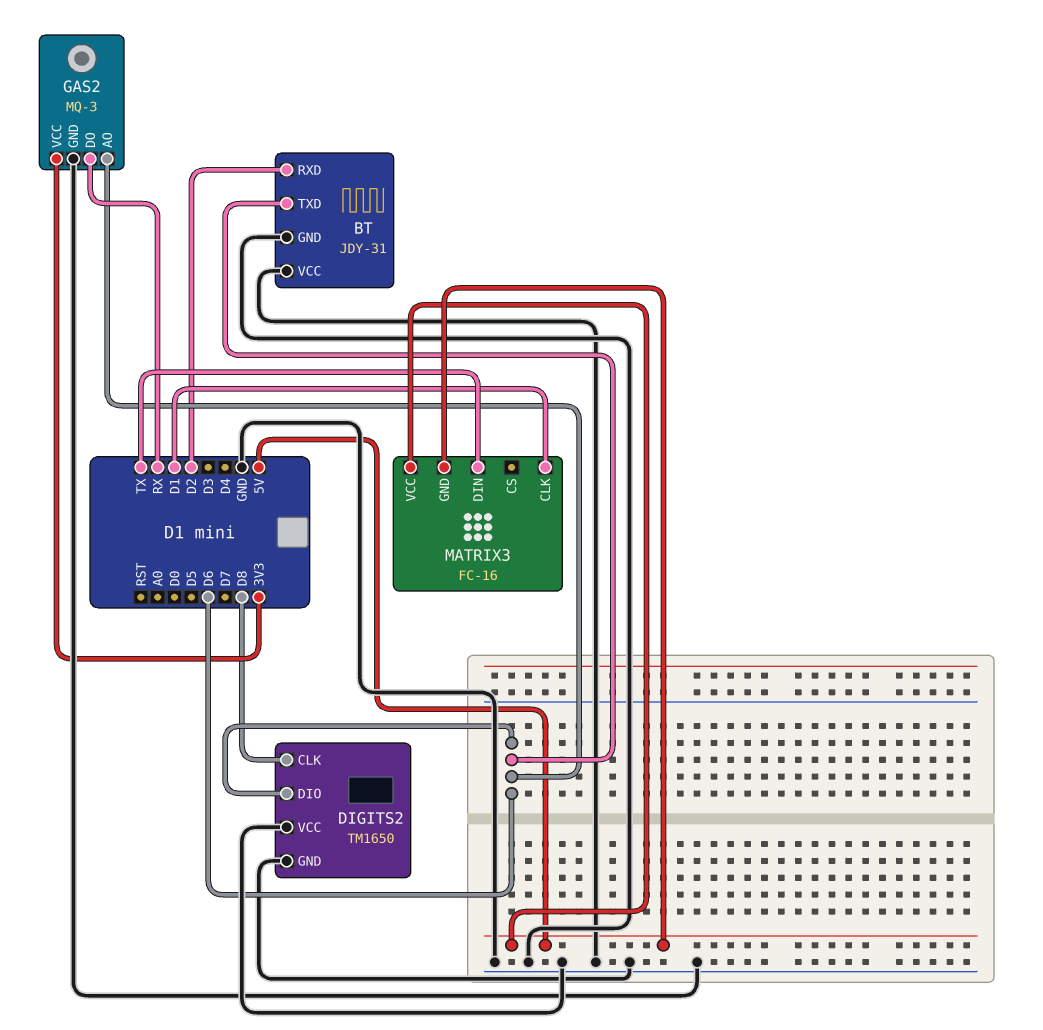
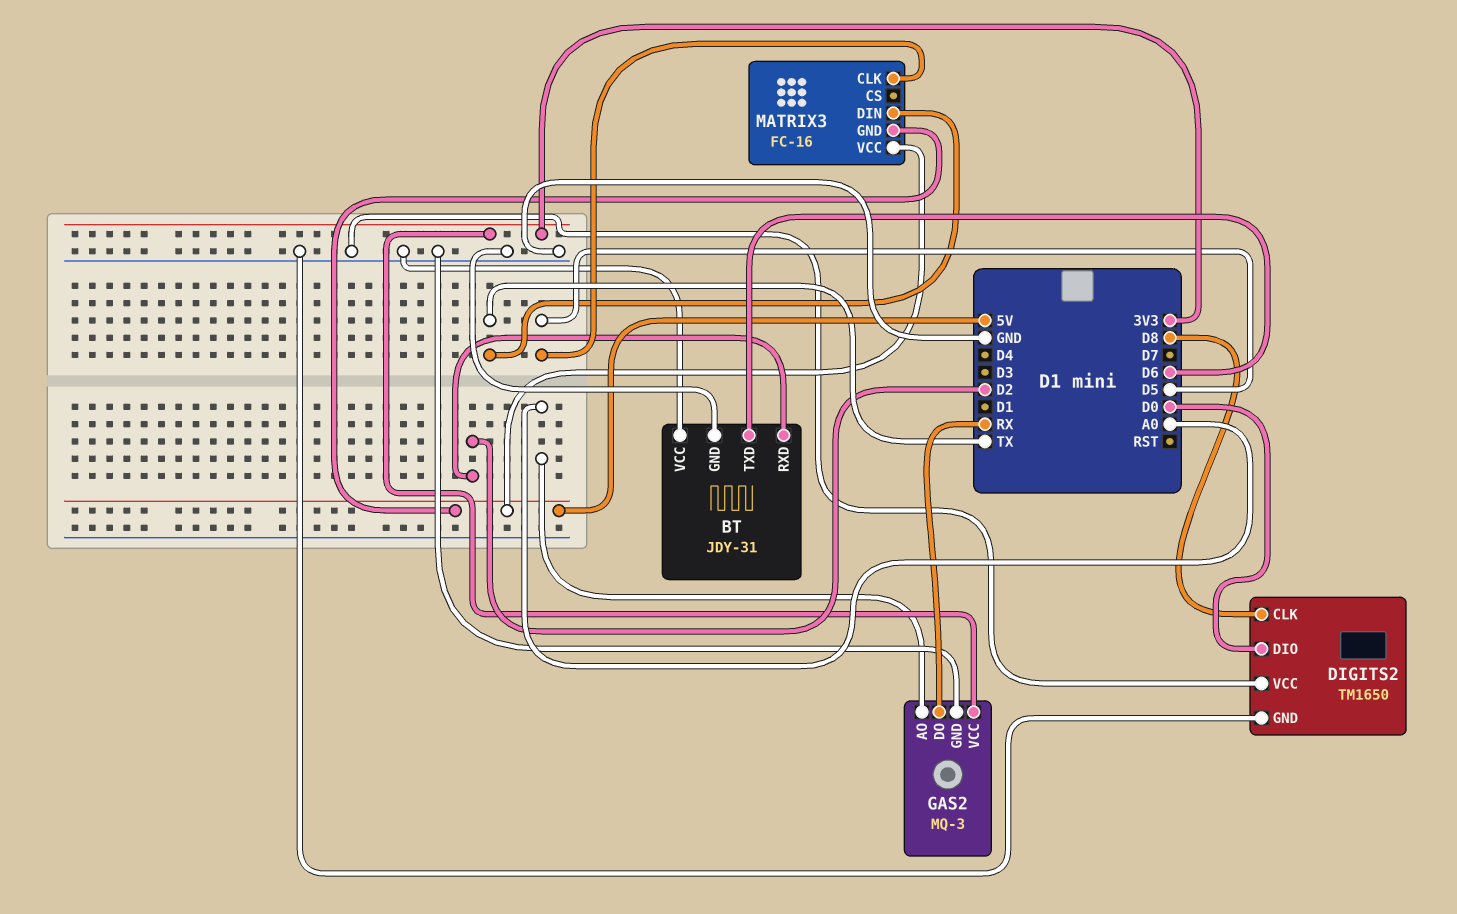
DIGITS2 pin DIO: D6 -> D0
GAS2 pin AO: D6 -> A0
MATRIX3 pin CLK: D1 -> D5

